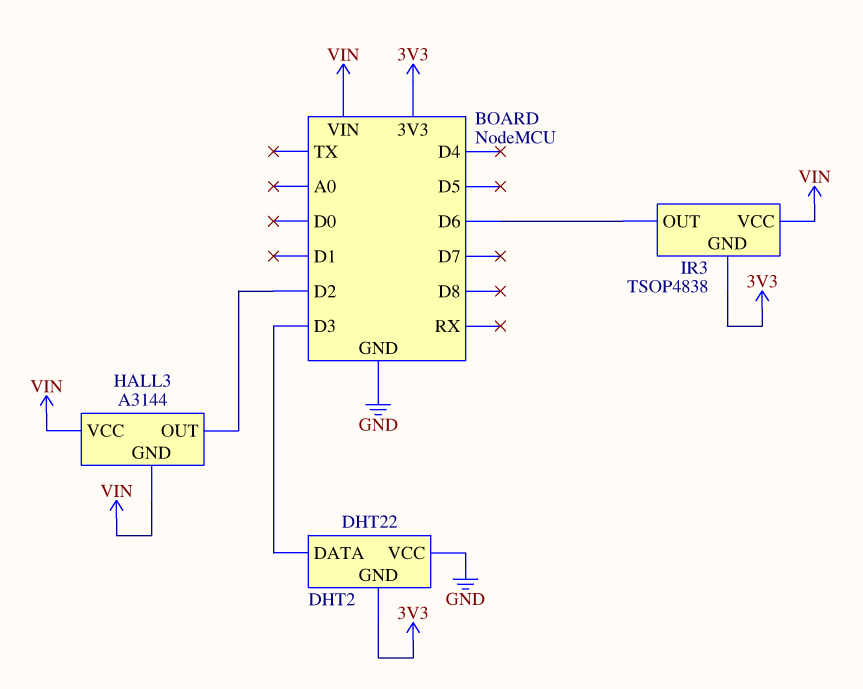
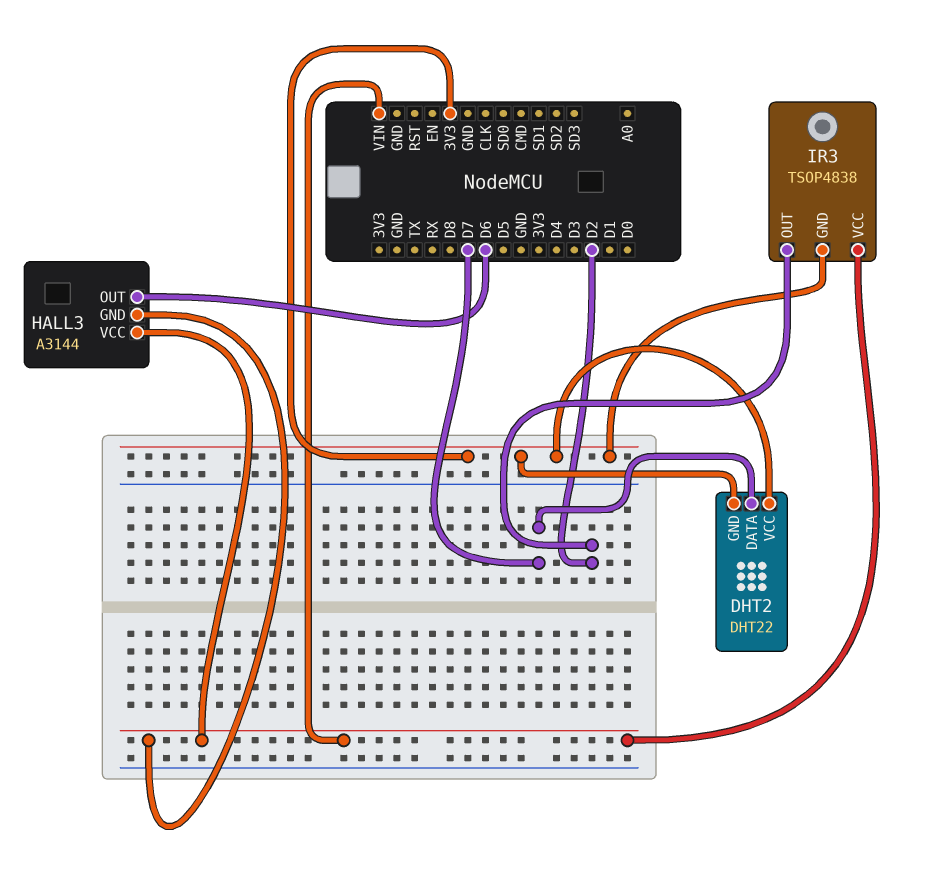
DHT2 pin DATA: D3 -> D7
DHT2 pin VCC: GND -> 3V3
HALL3 pin OUT: D2 -> D6
IR3 pin OUT: D6 -> D2

